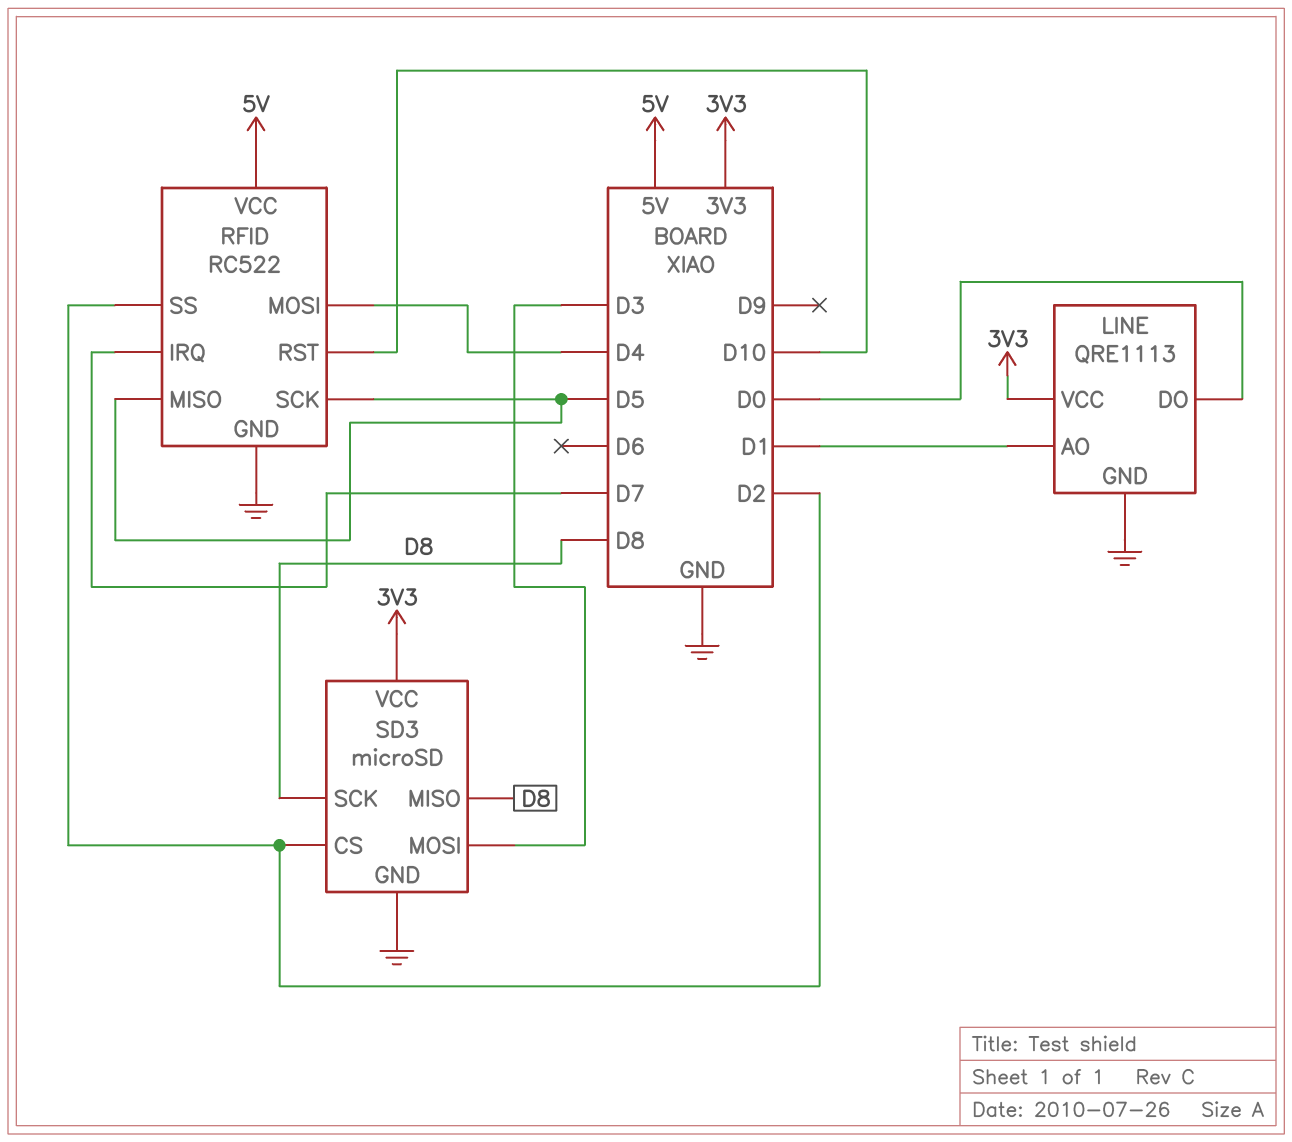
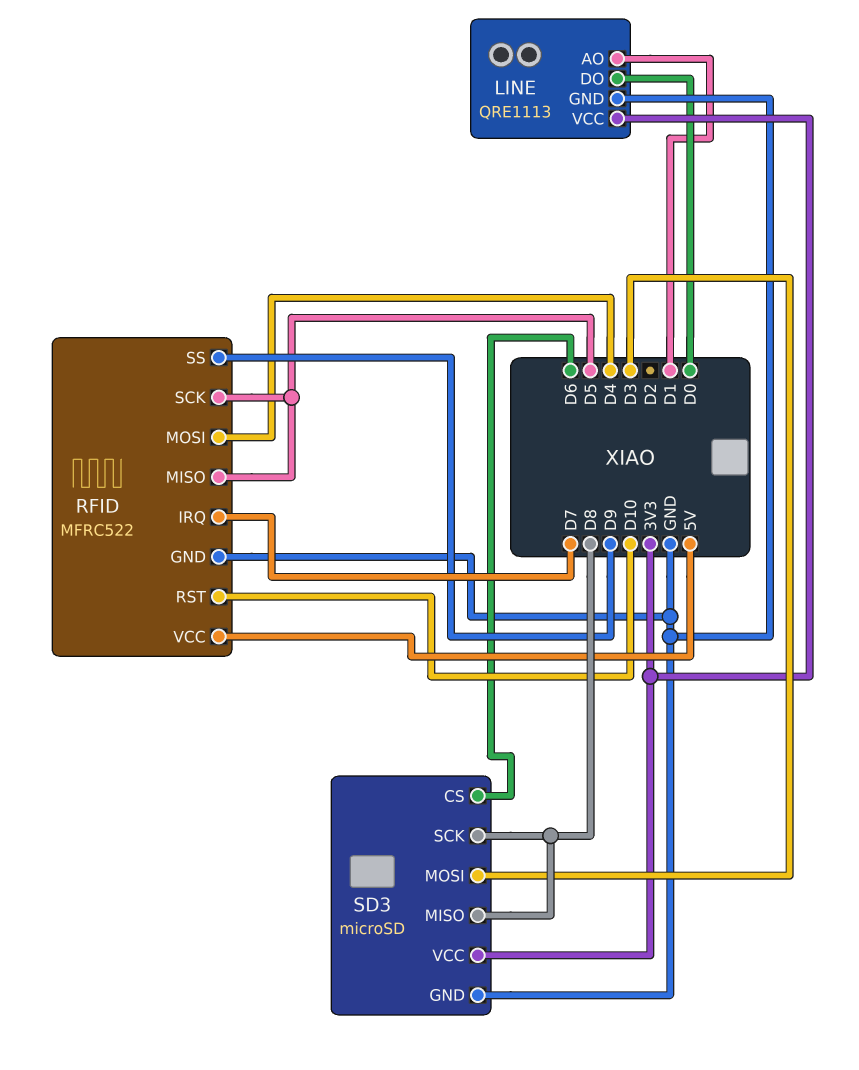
RFID: RC522 -> MFRC522
RFID pin SS: D2 -> D9
SD3 pin CS: D2 -> D6

